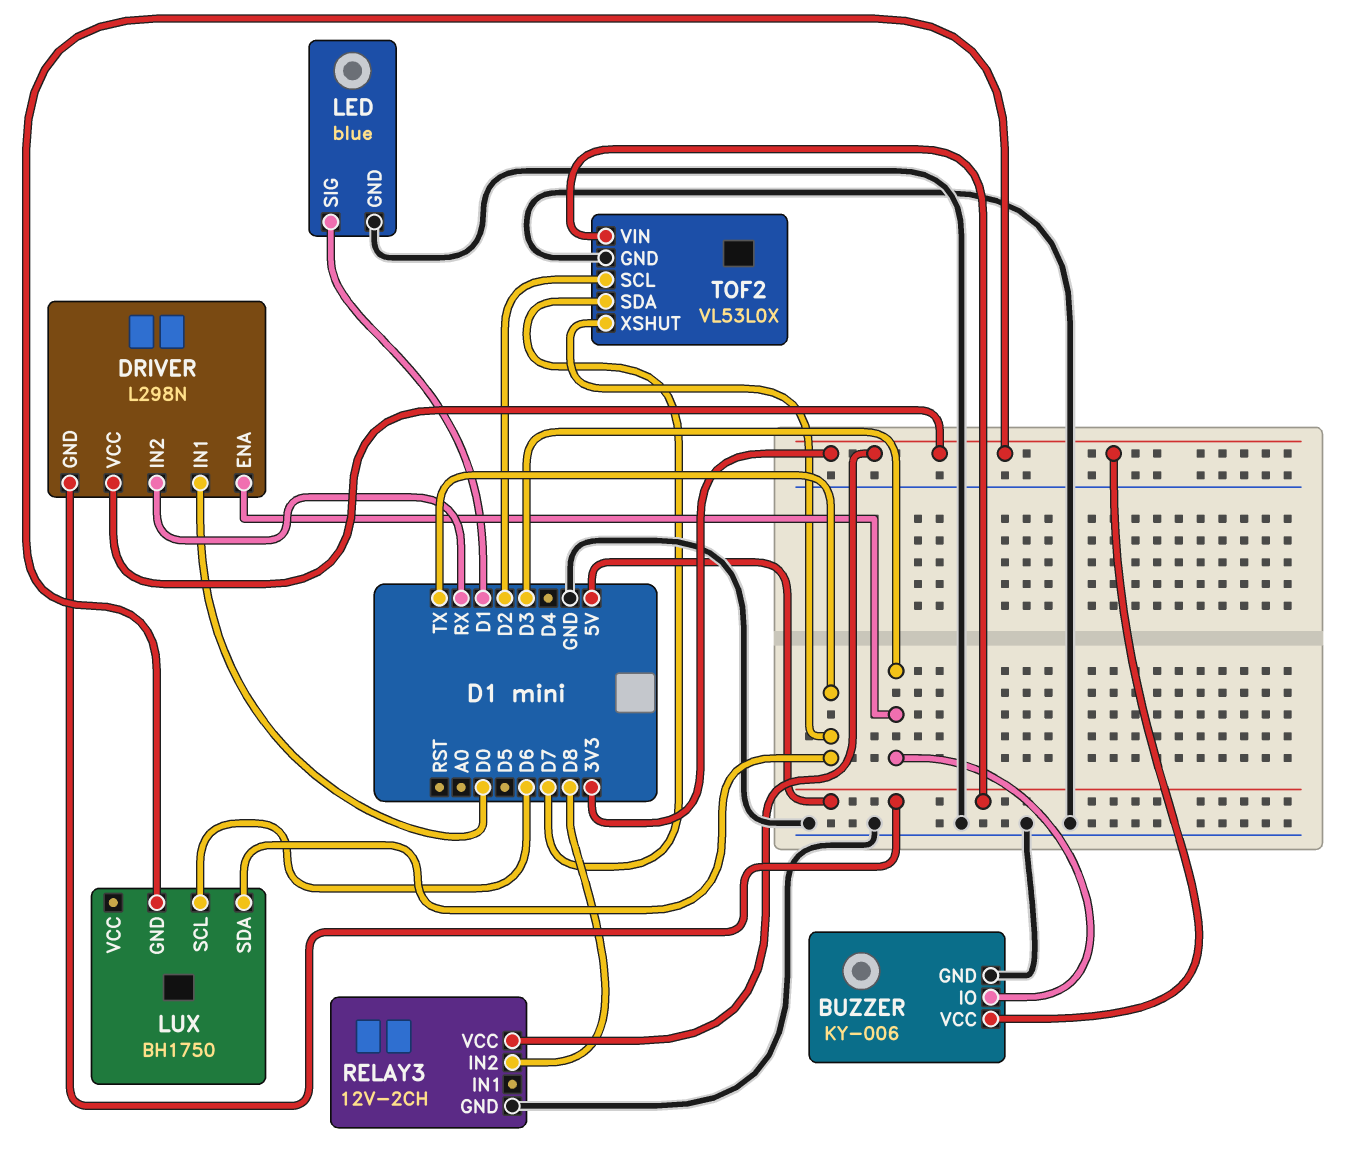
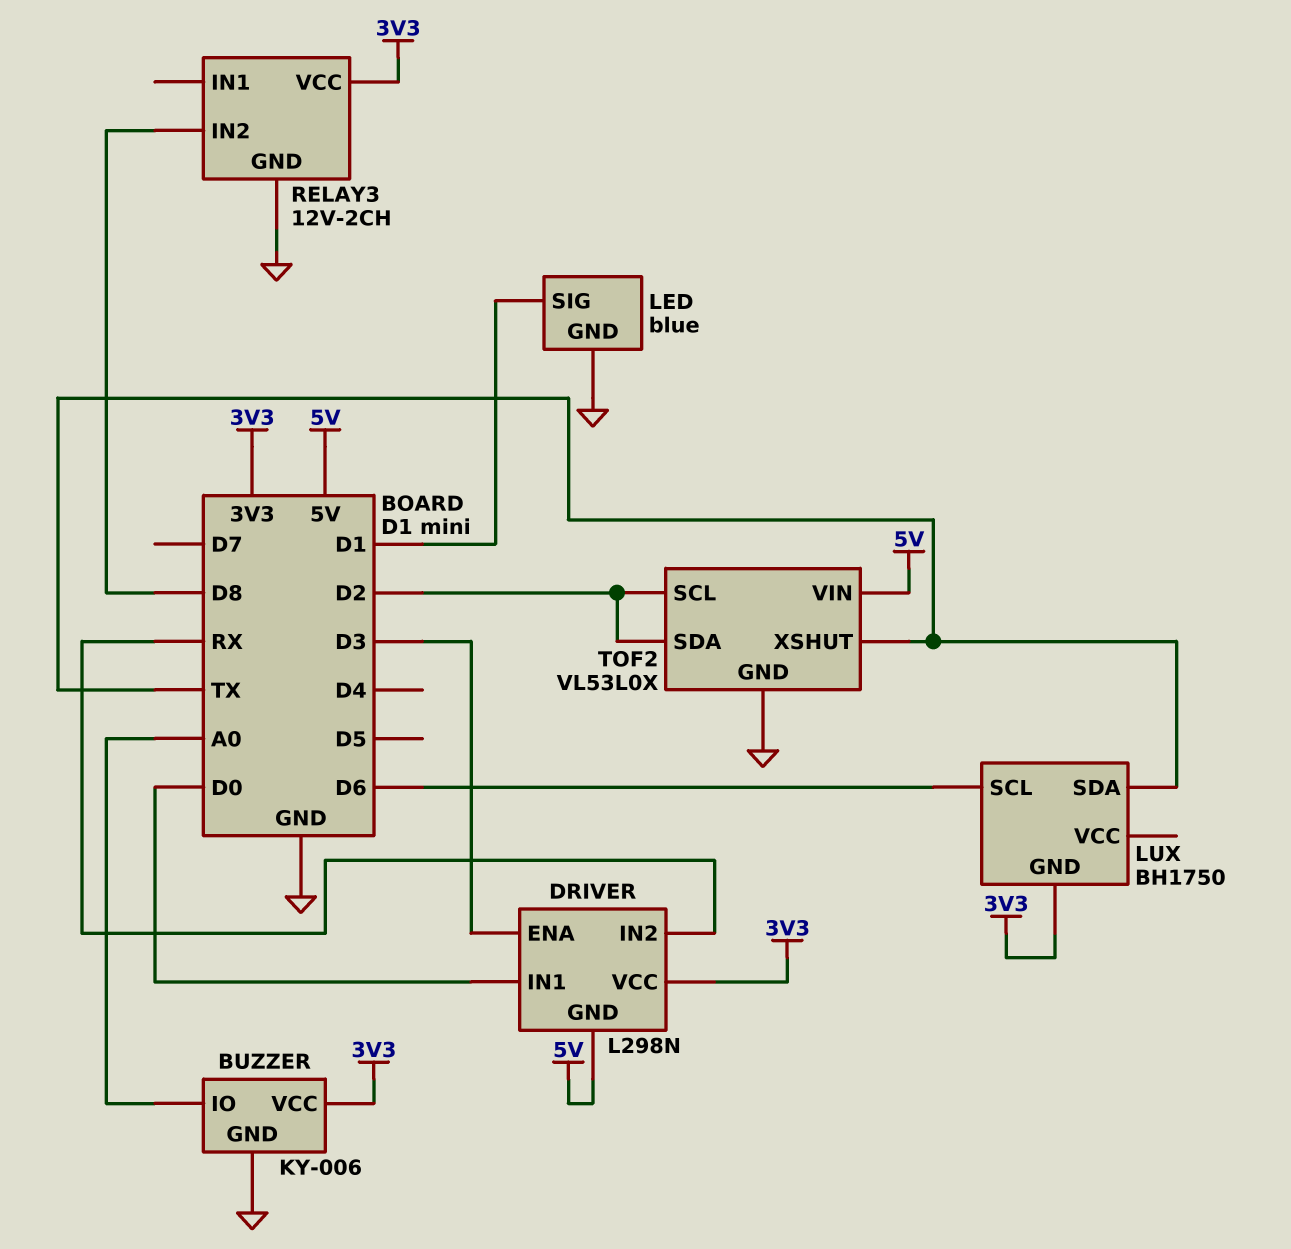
BUZZER pin IO: D3 -> A0
TOF2 pin SDA: D7 -> D2

